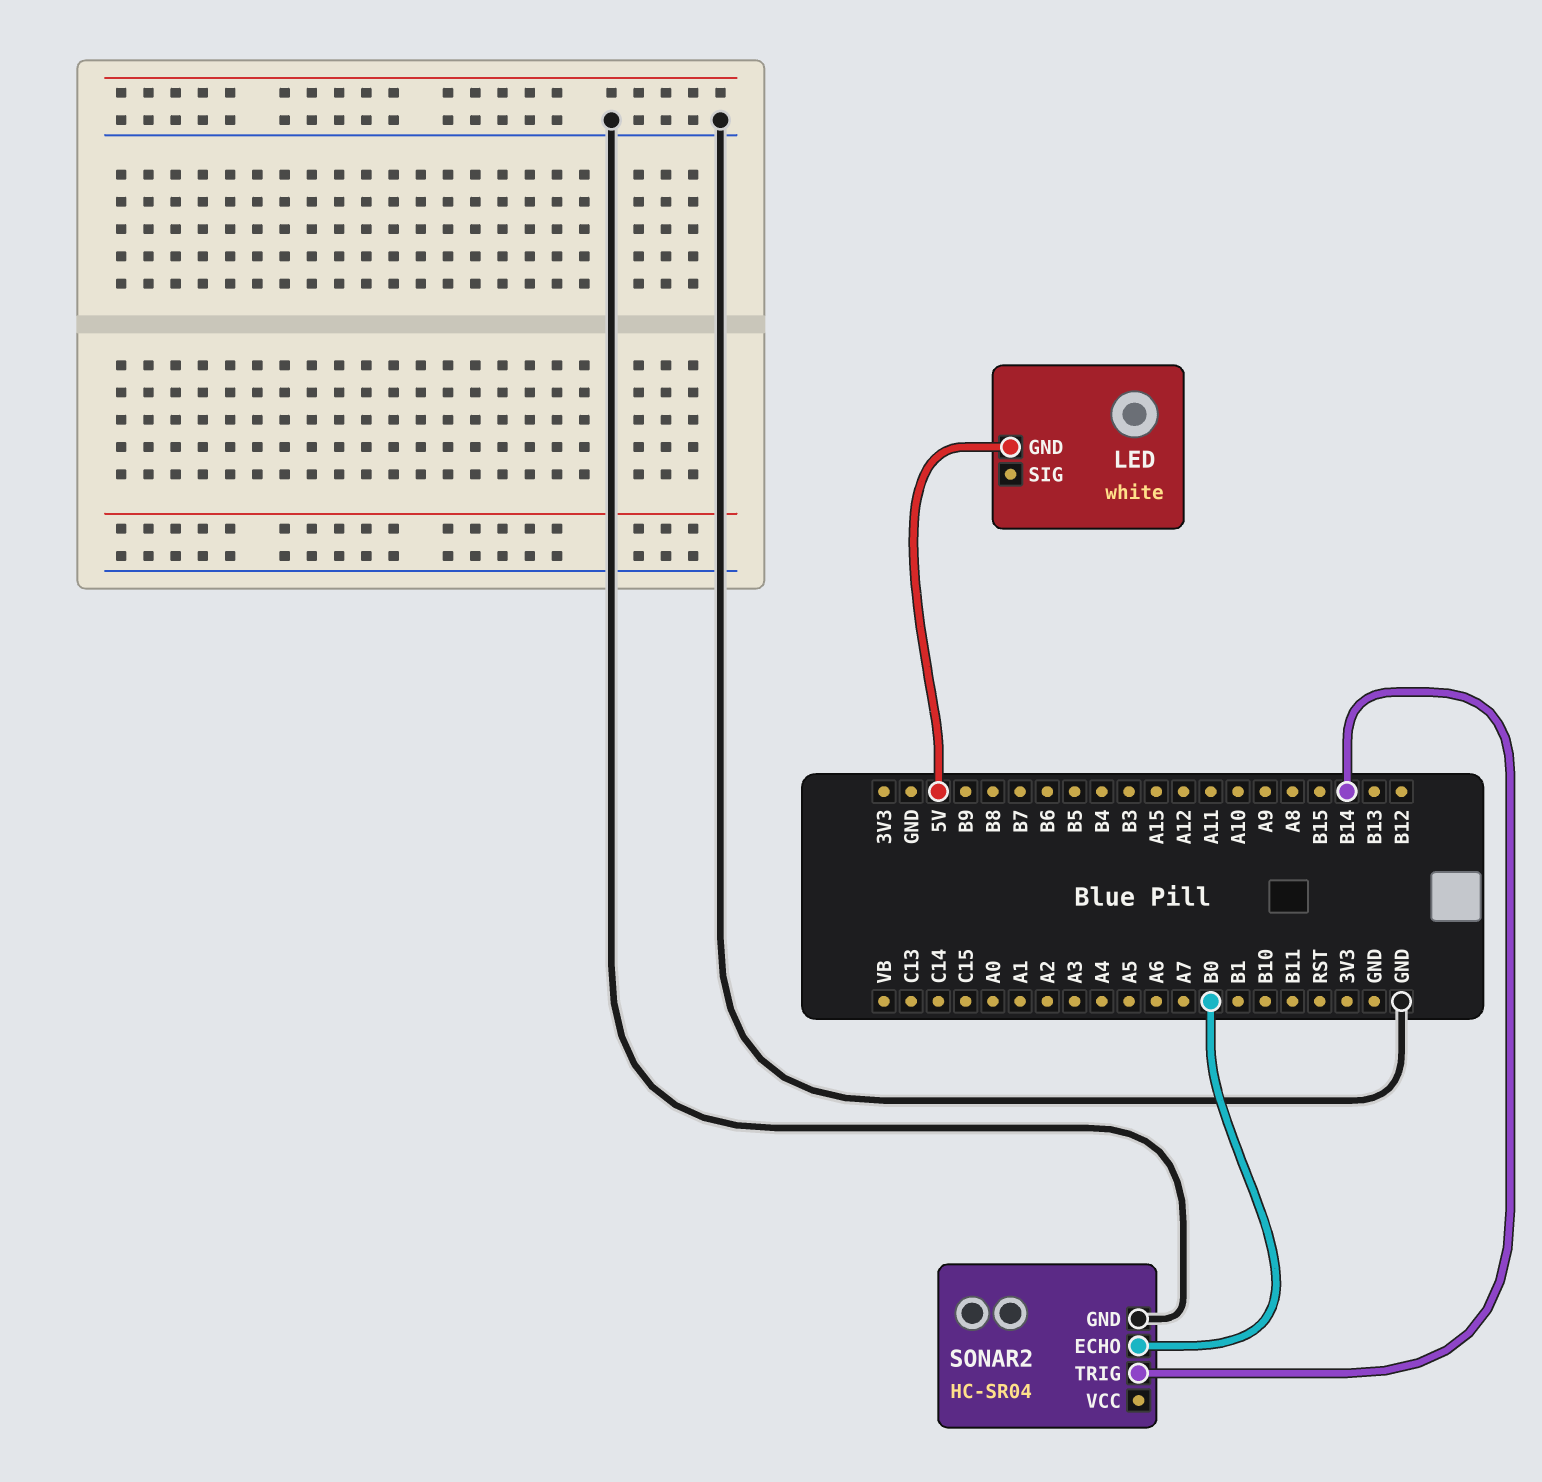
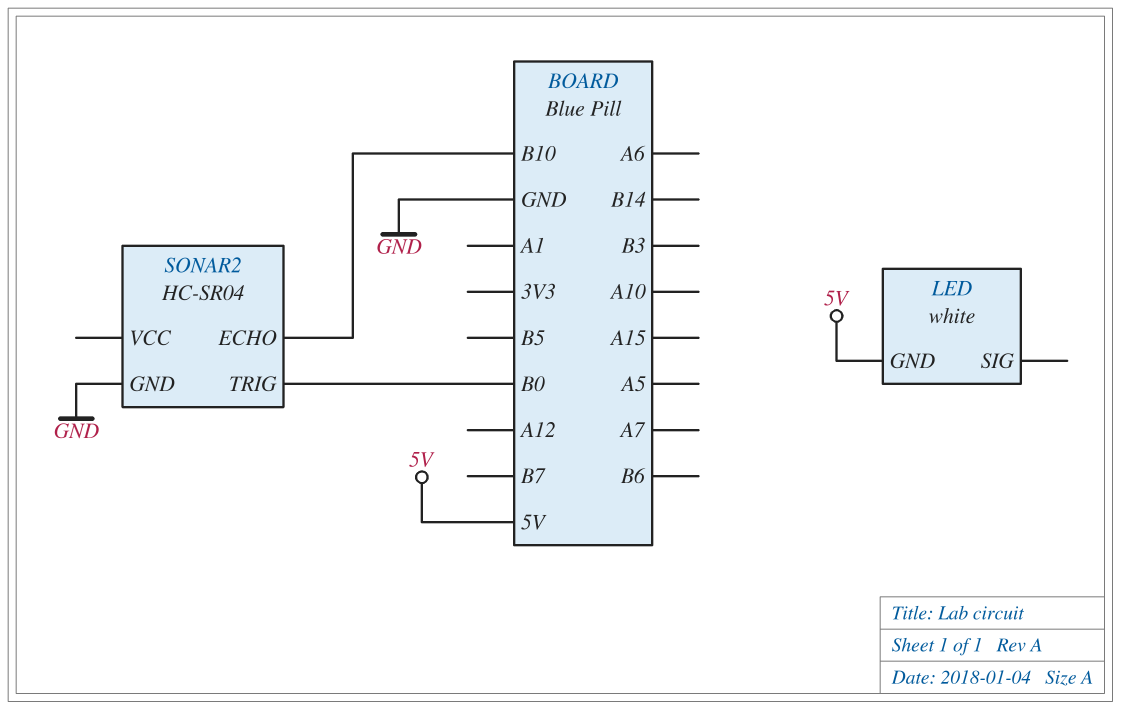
SONAR2 pin ECHO: B0 -> B10
SONAR2 pin TRIG: B14 -> B0

